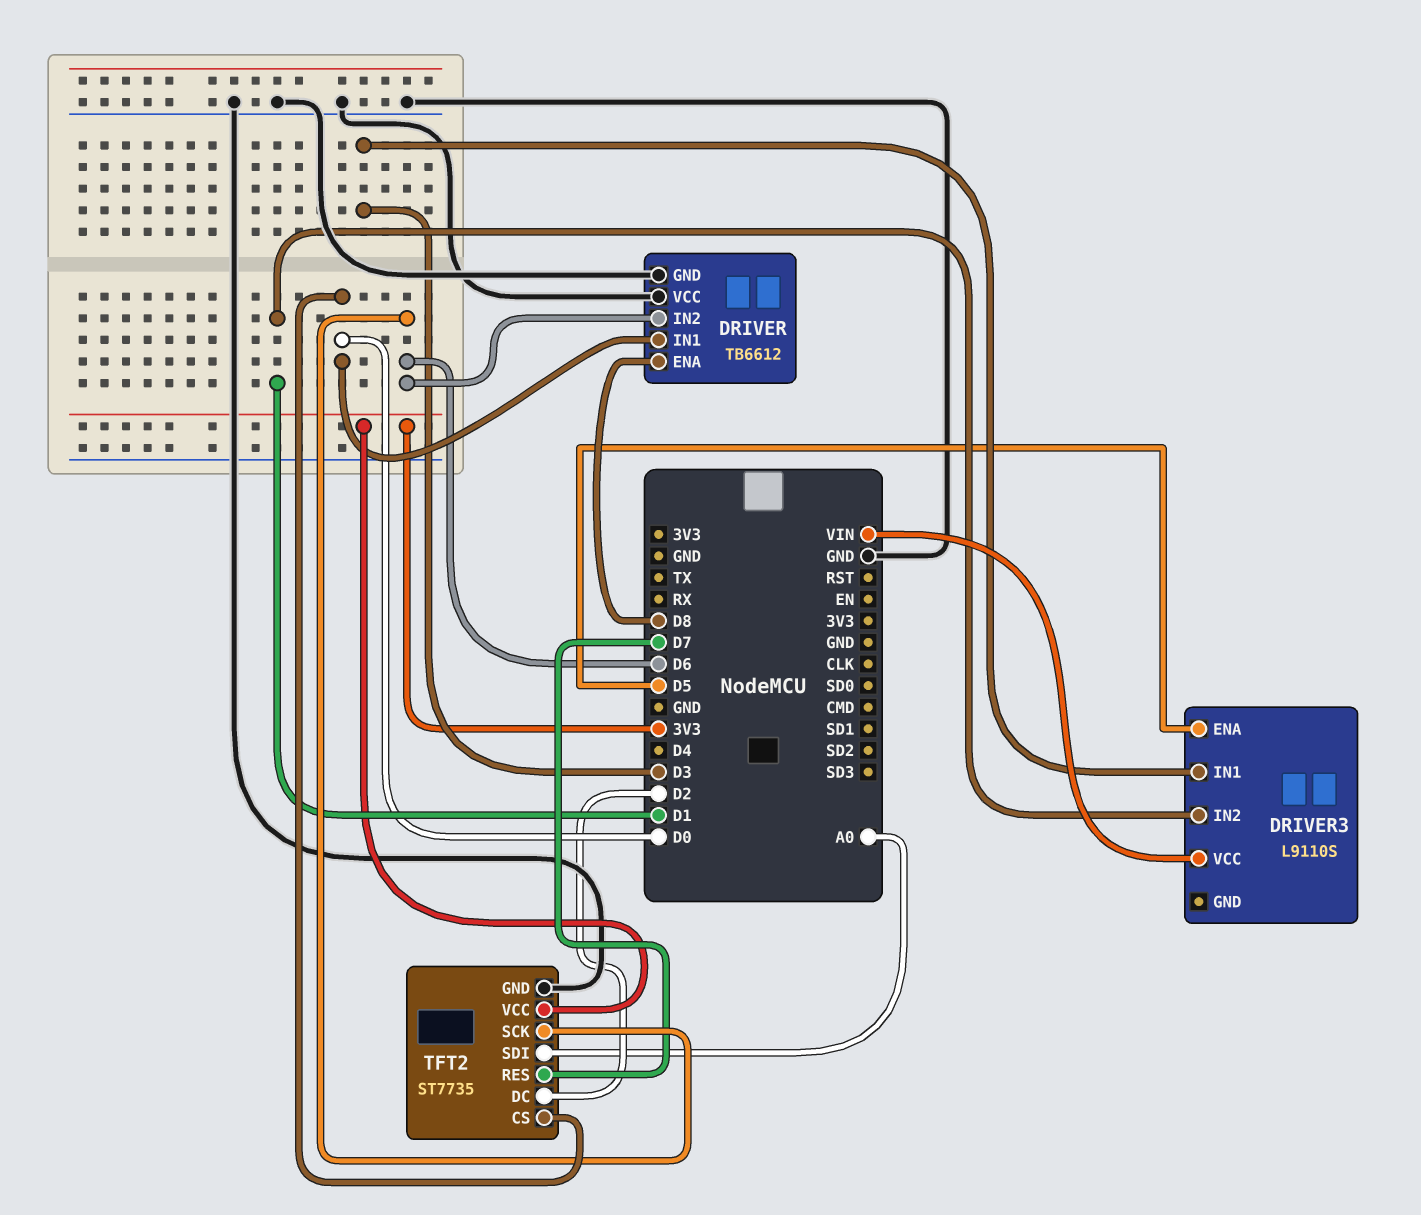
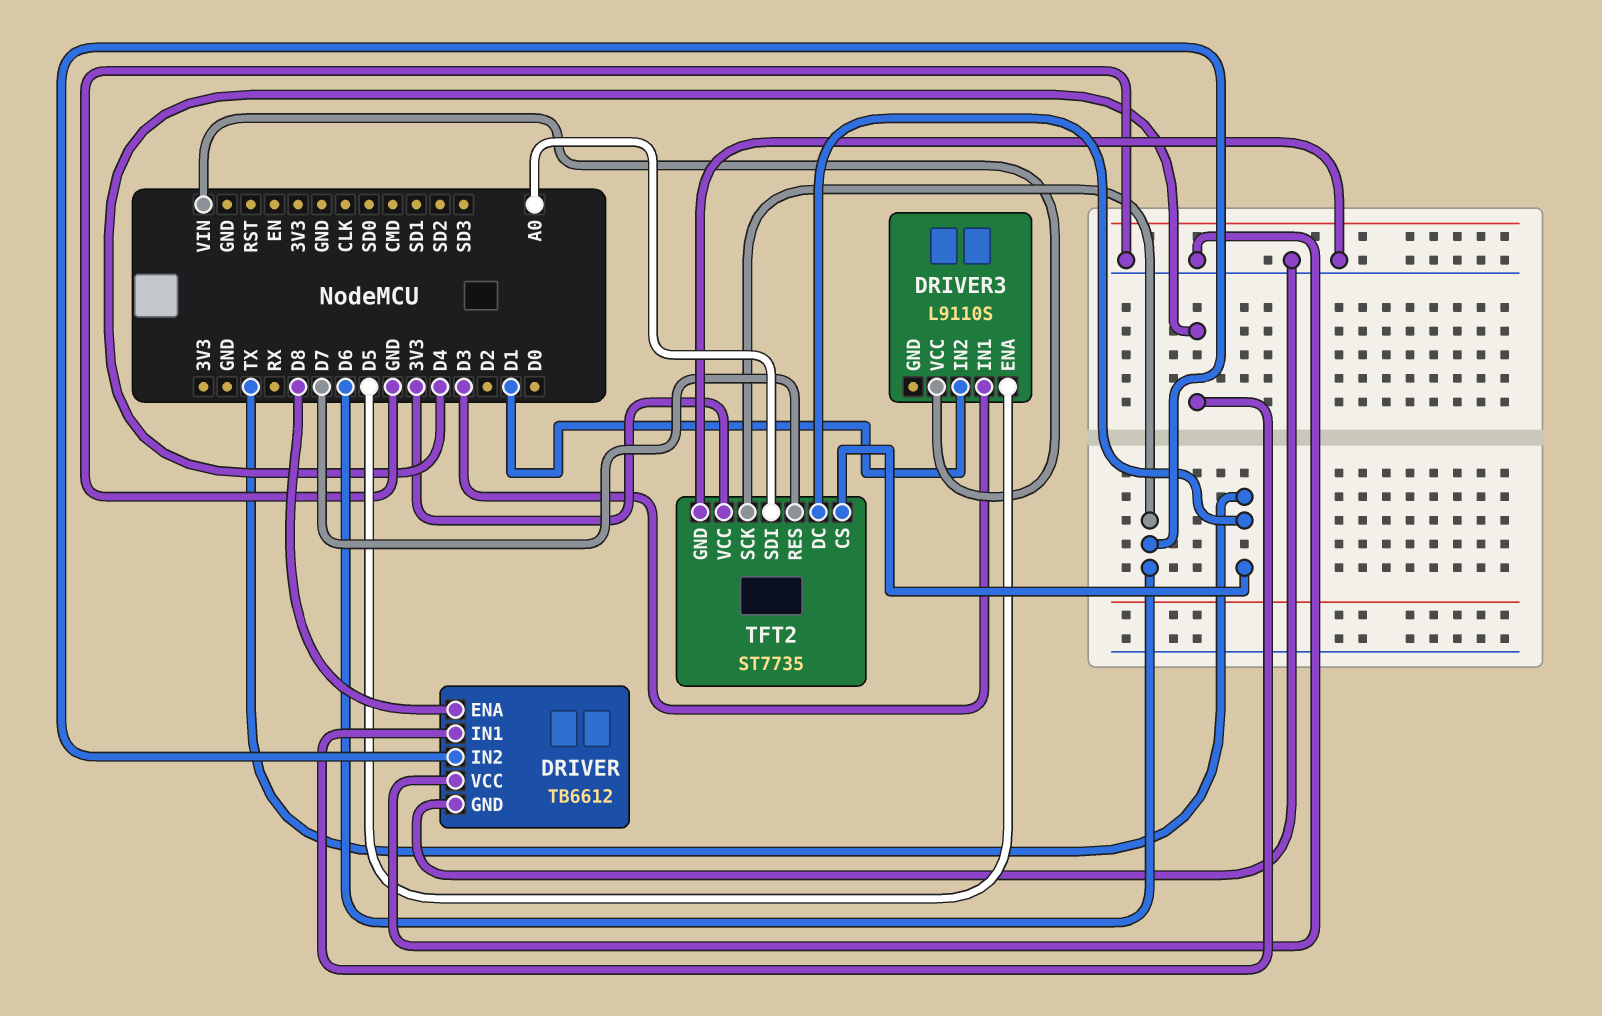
DRIVER pin IN1: D0 -> D4
TFT2 pin CS: D0 -> TX
TFT2 pin DC: D2 -> TX

